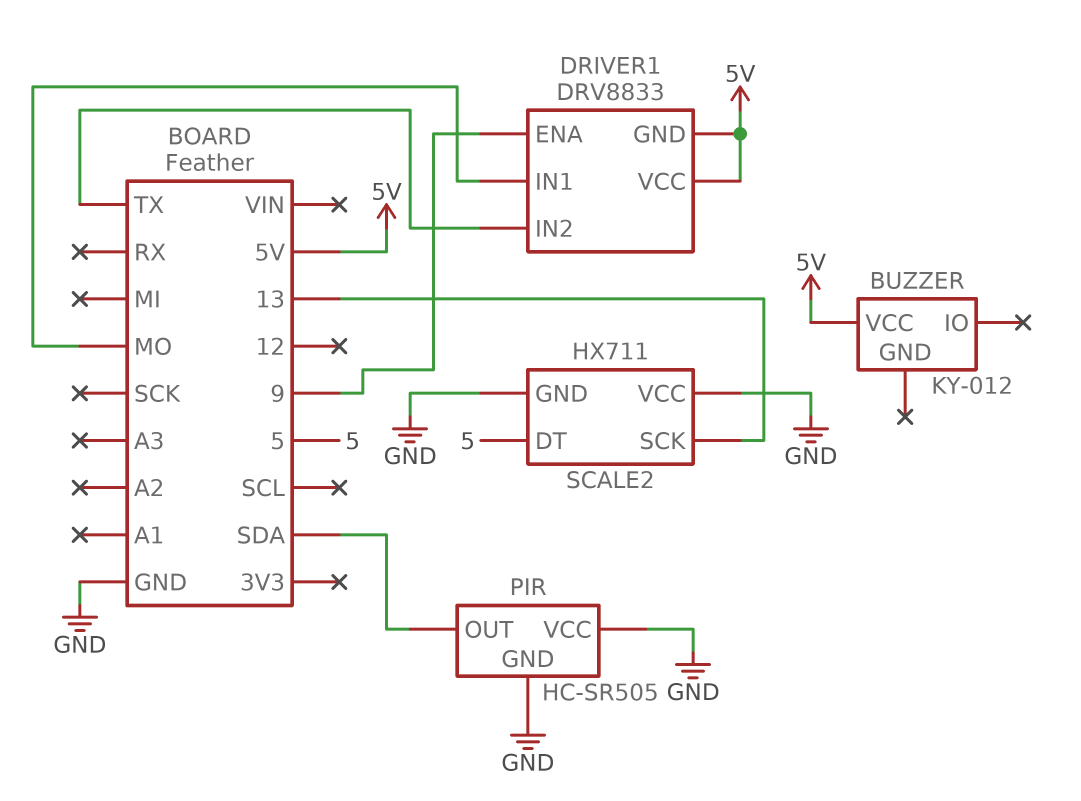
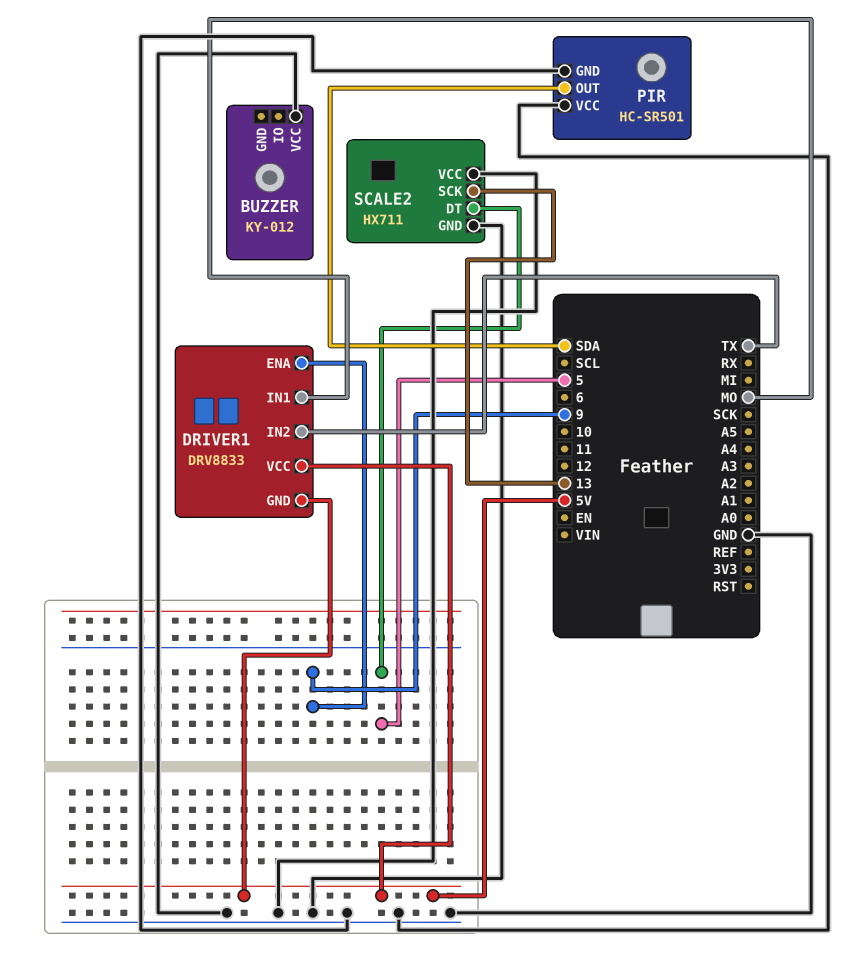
BUZZER pin VCC: 5V -> GND
PIR: HC-SR505 -> HC-SR501

